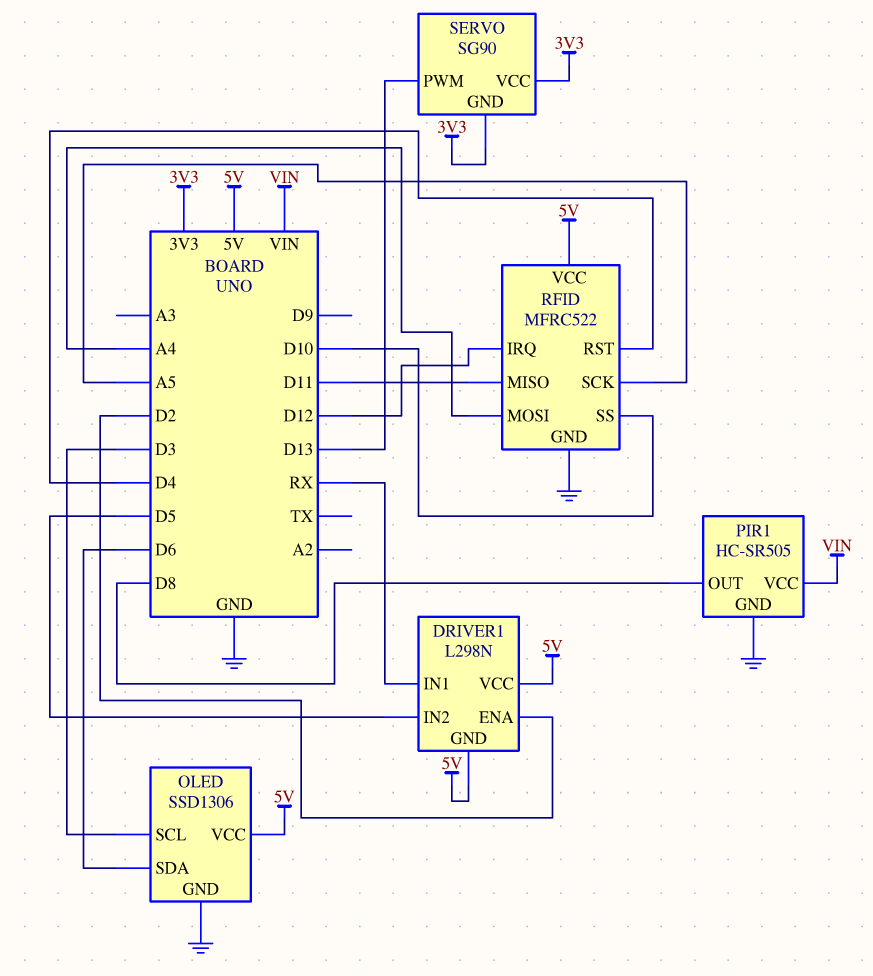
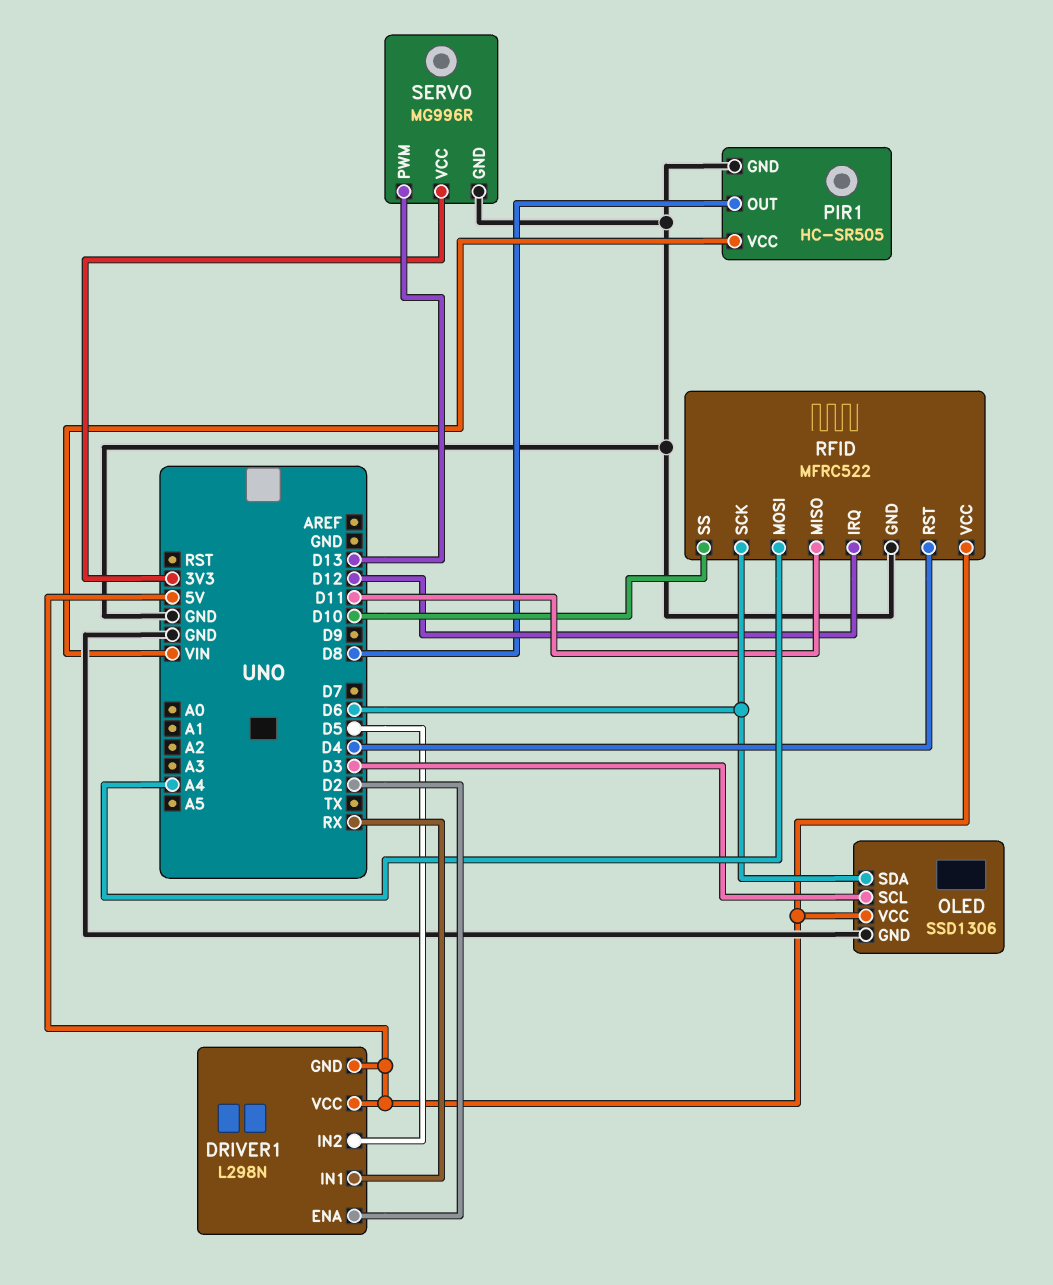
RFID pin SCK: A5 -> D6
SERVO: SG90 -> MG996R
SERVO pin GND: 3V3 -> GND

